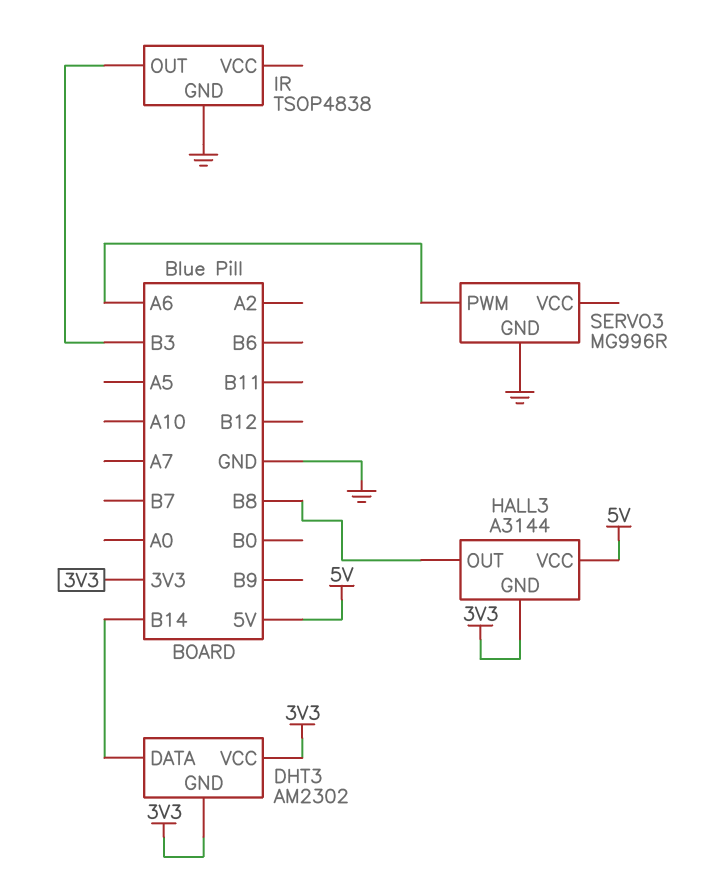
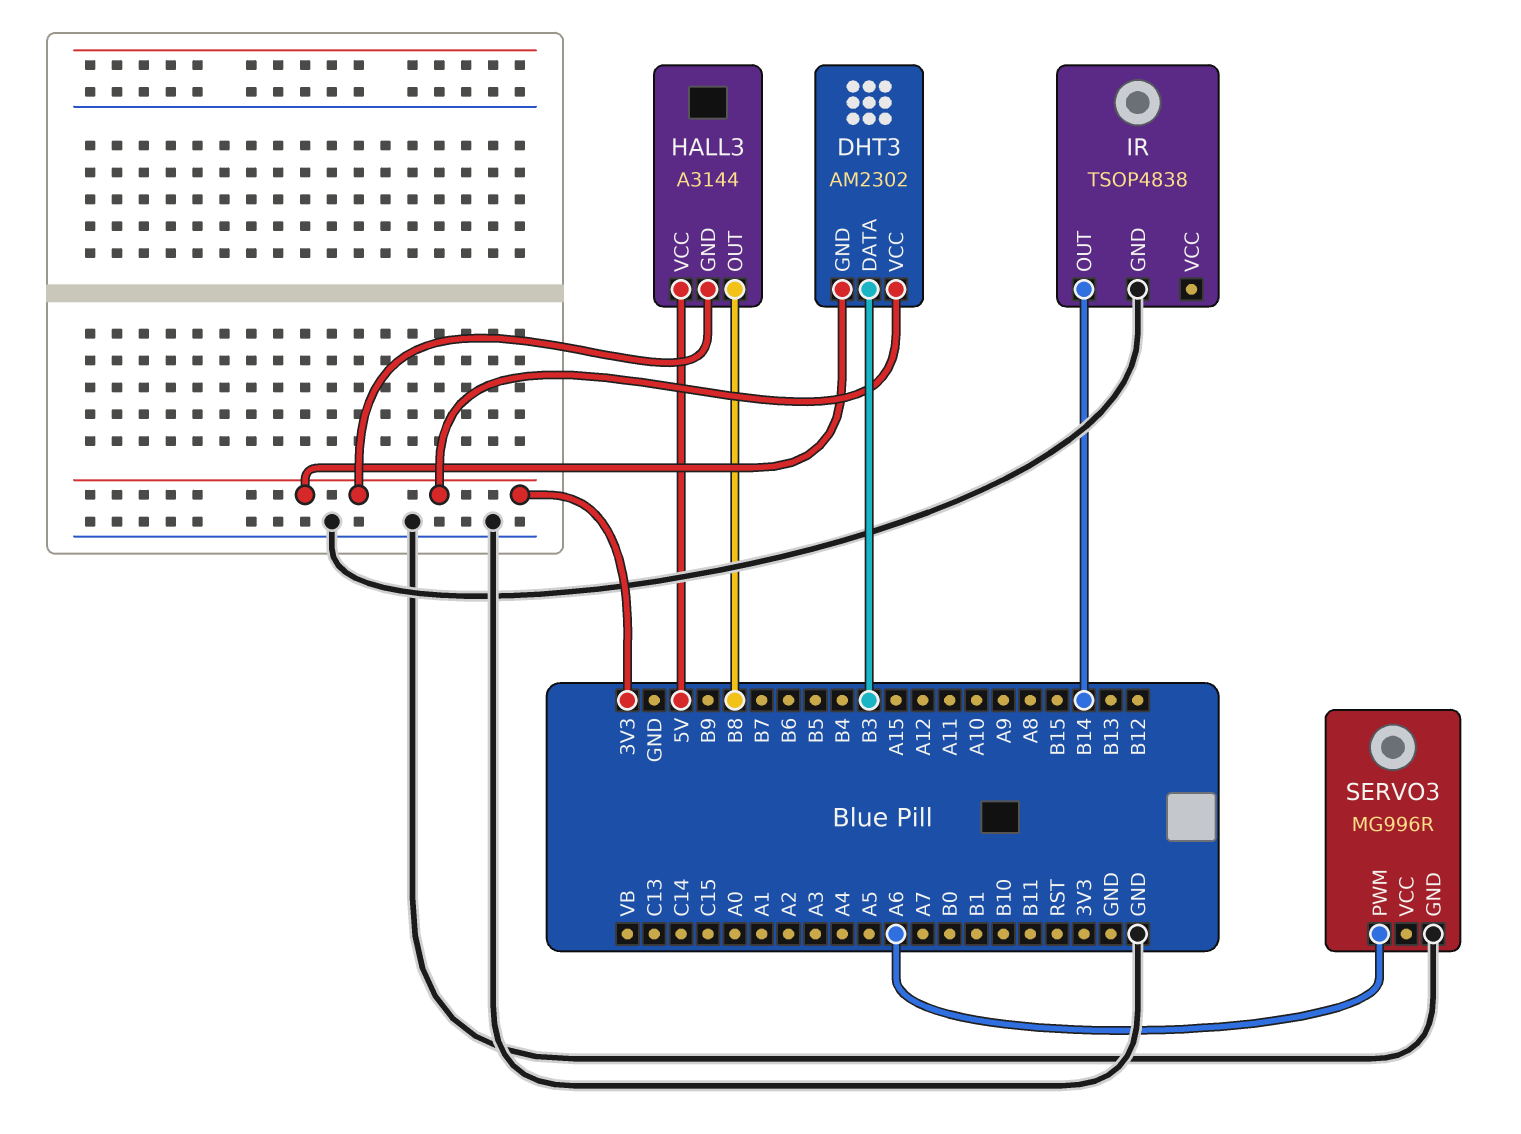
DHT3 pin DATA: B14 -> B3
IR pin OUT: B3 -> B14

